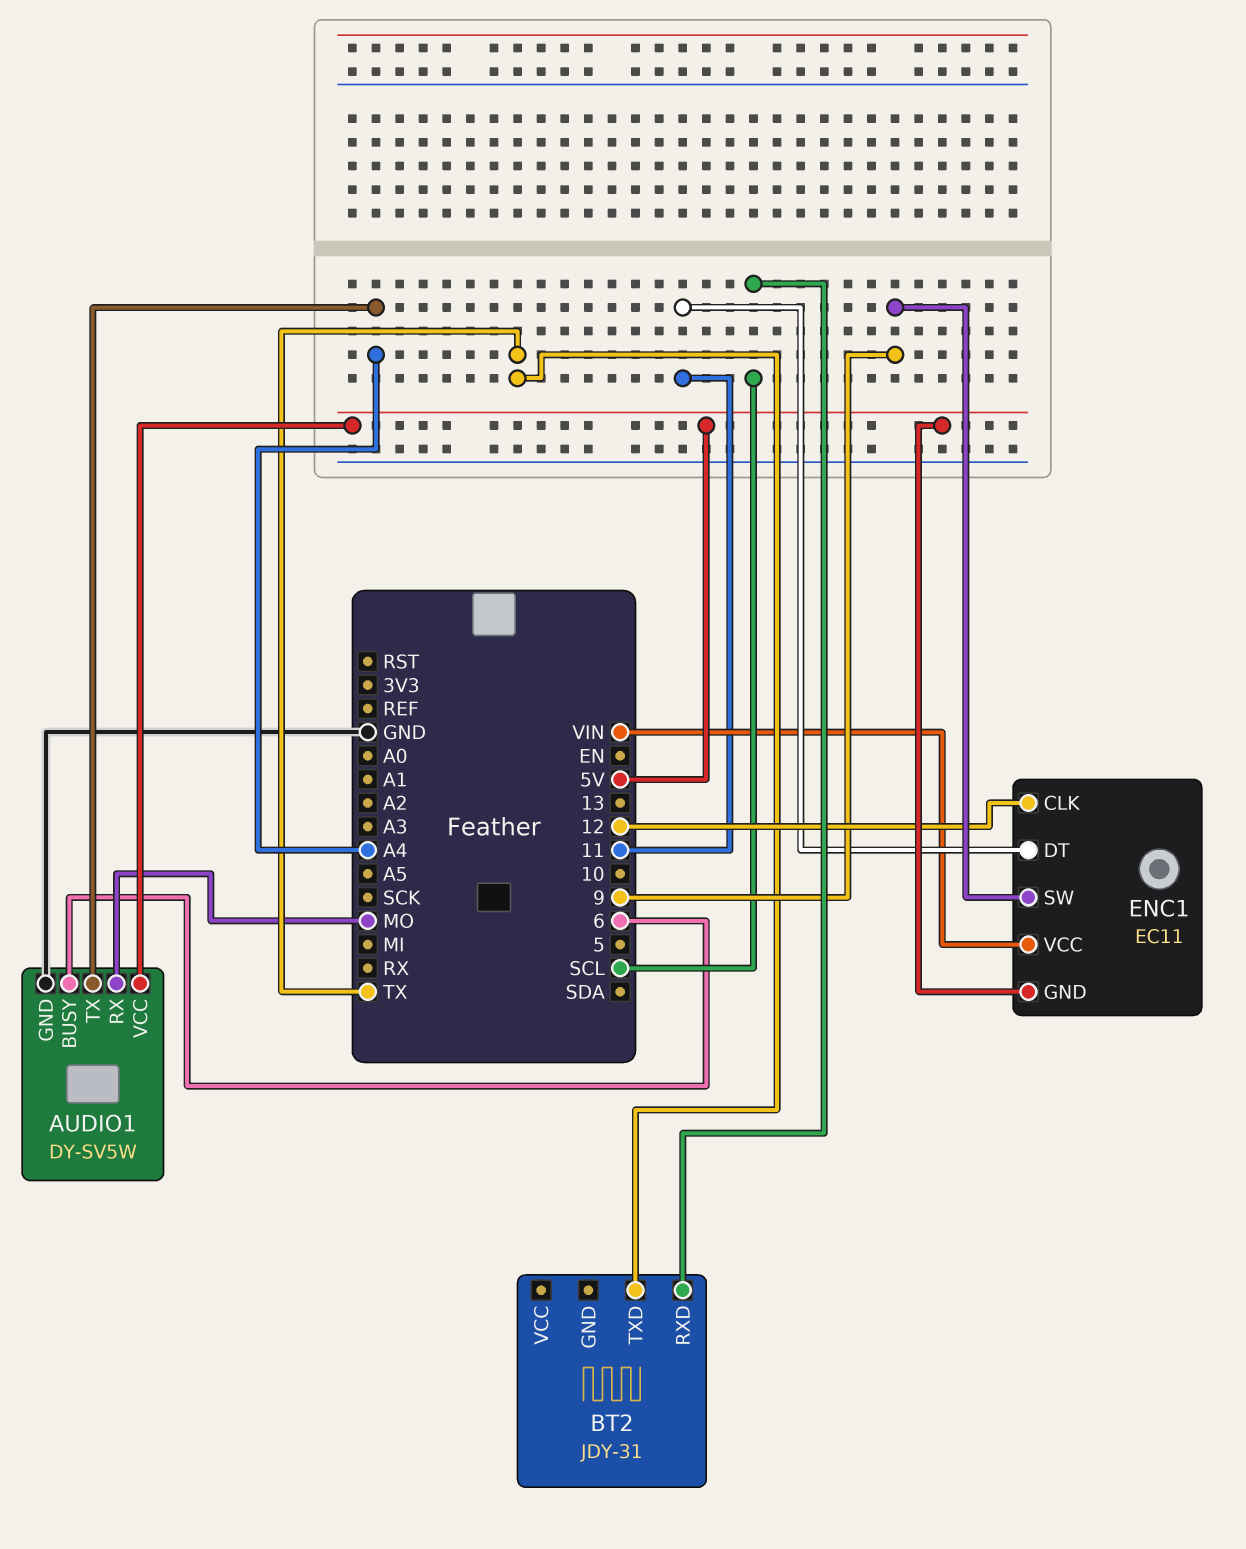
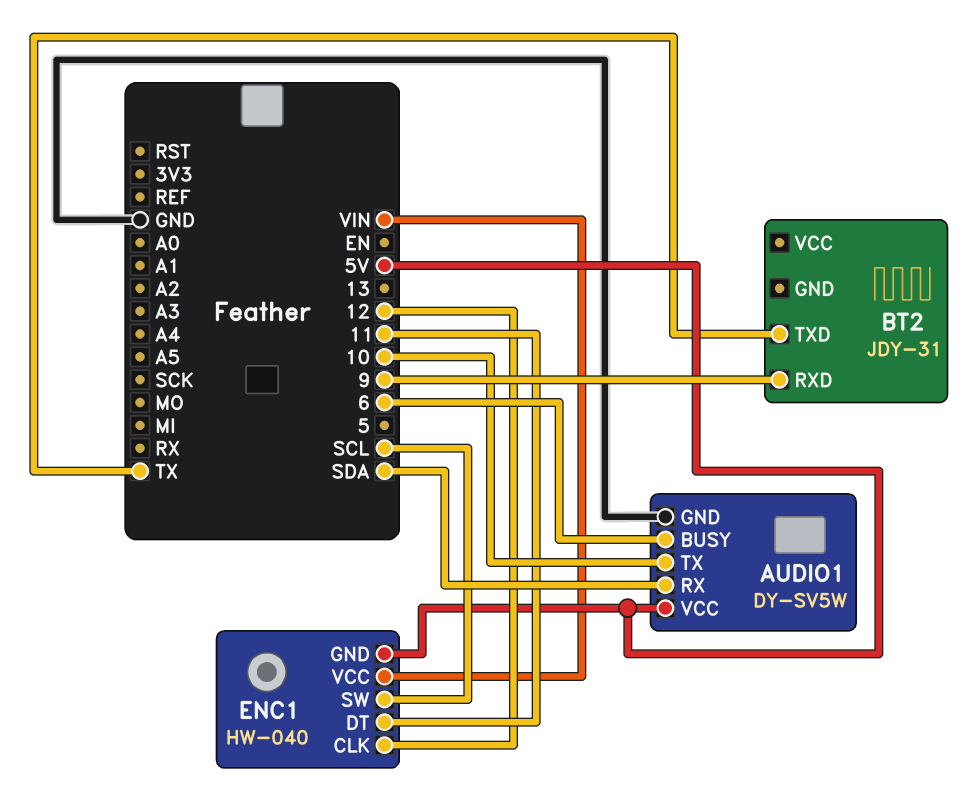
AUDIO1 pin RX: MO -> SDA
AUDIO1 pin TX: A4 -> 10
BT2 pin RXD: SCL -> 9
ENC1: EC11 -> HW-040
ENC1 pin SW: 9 -> SCL

